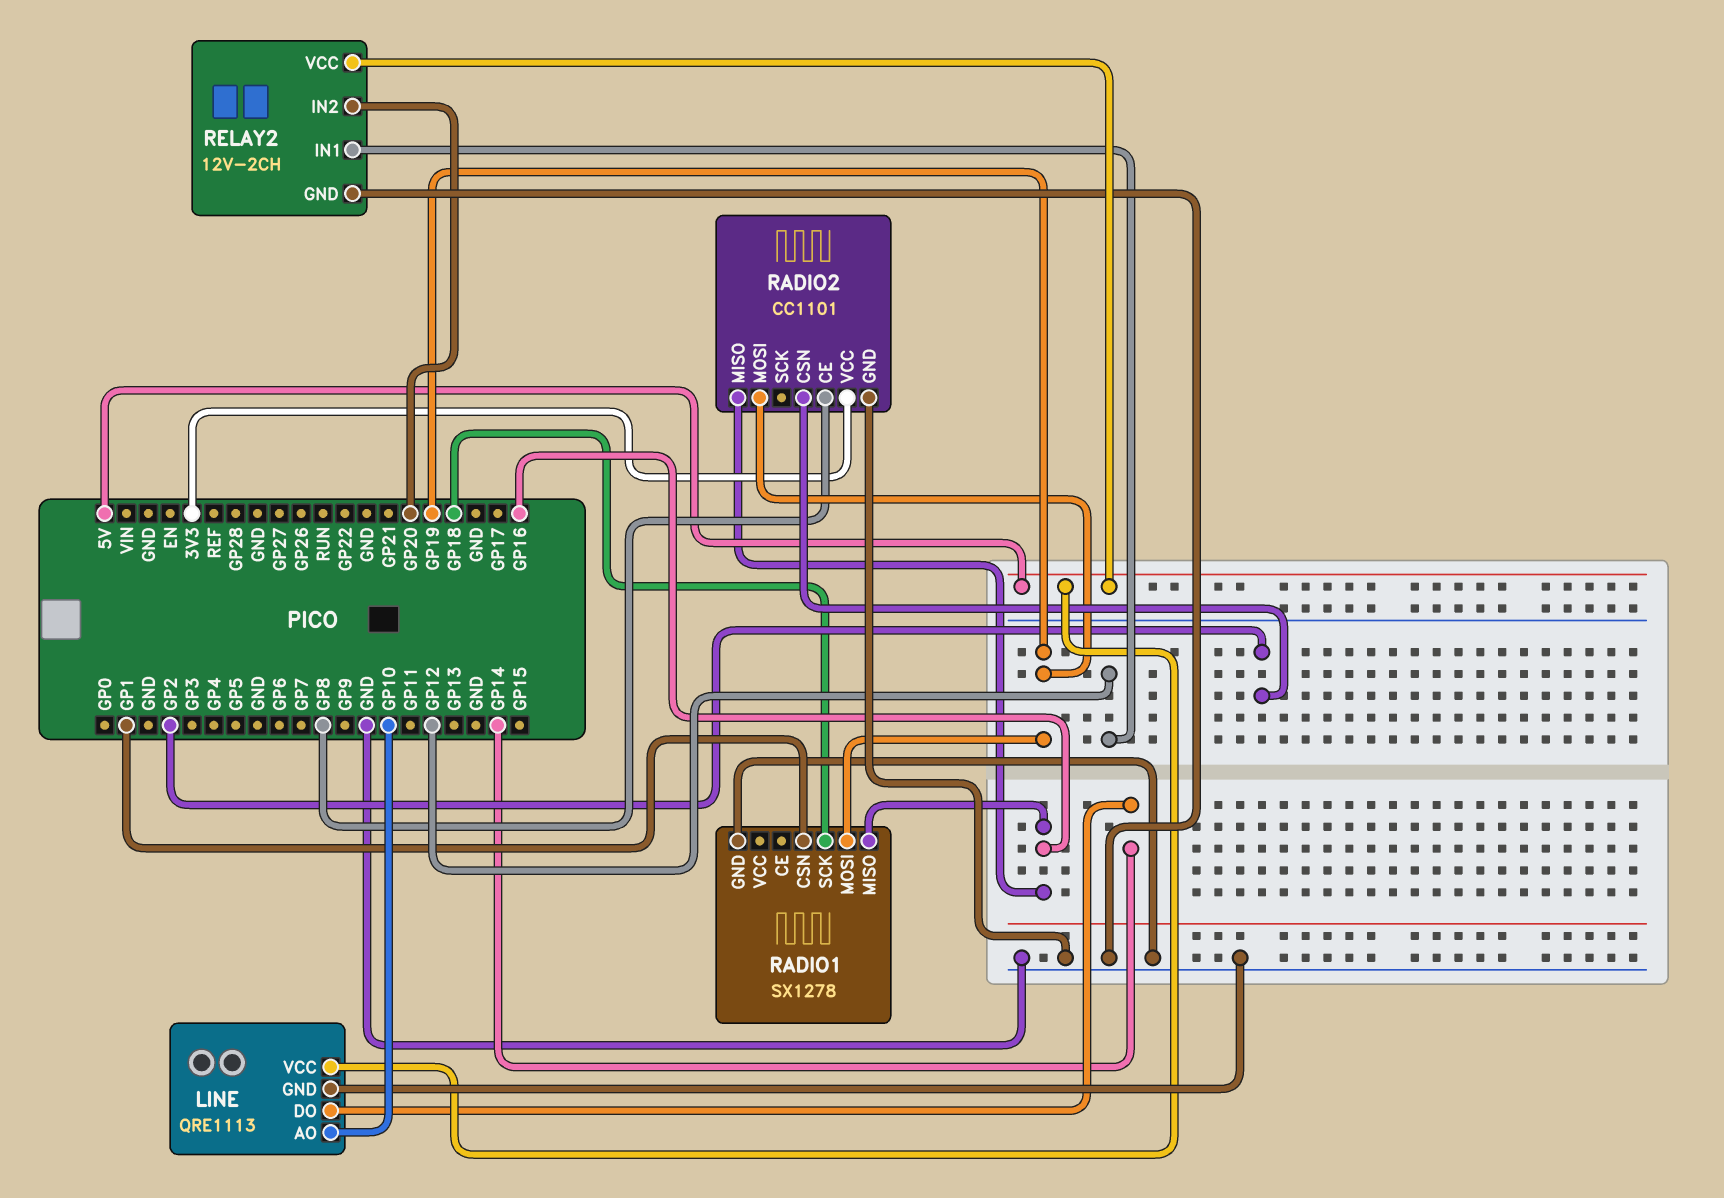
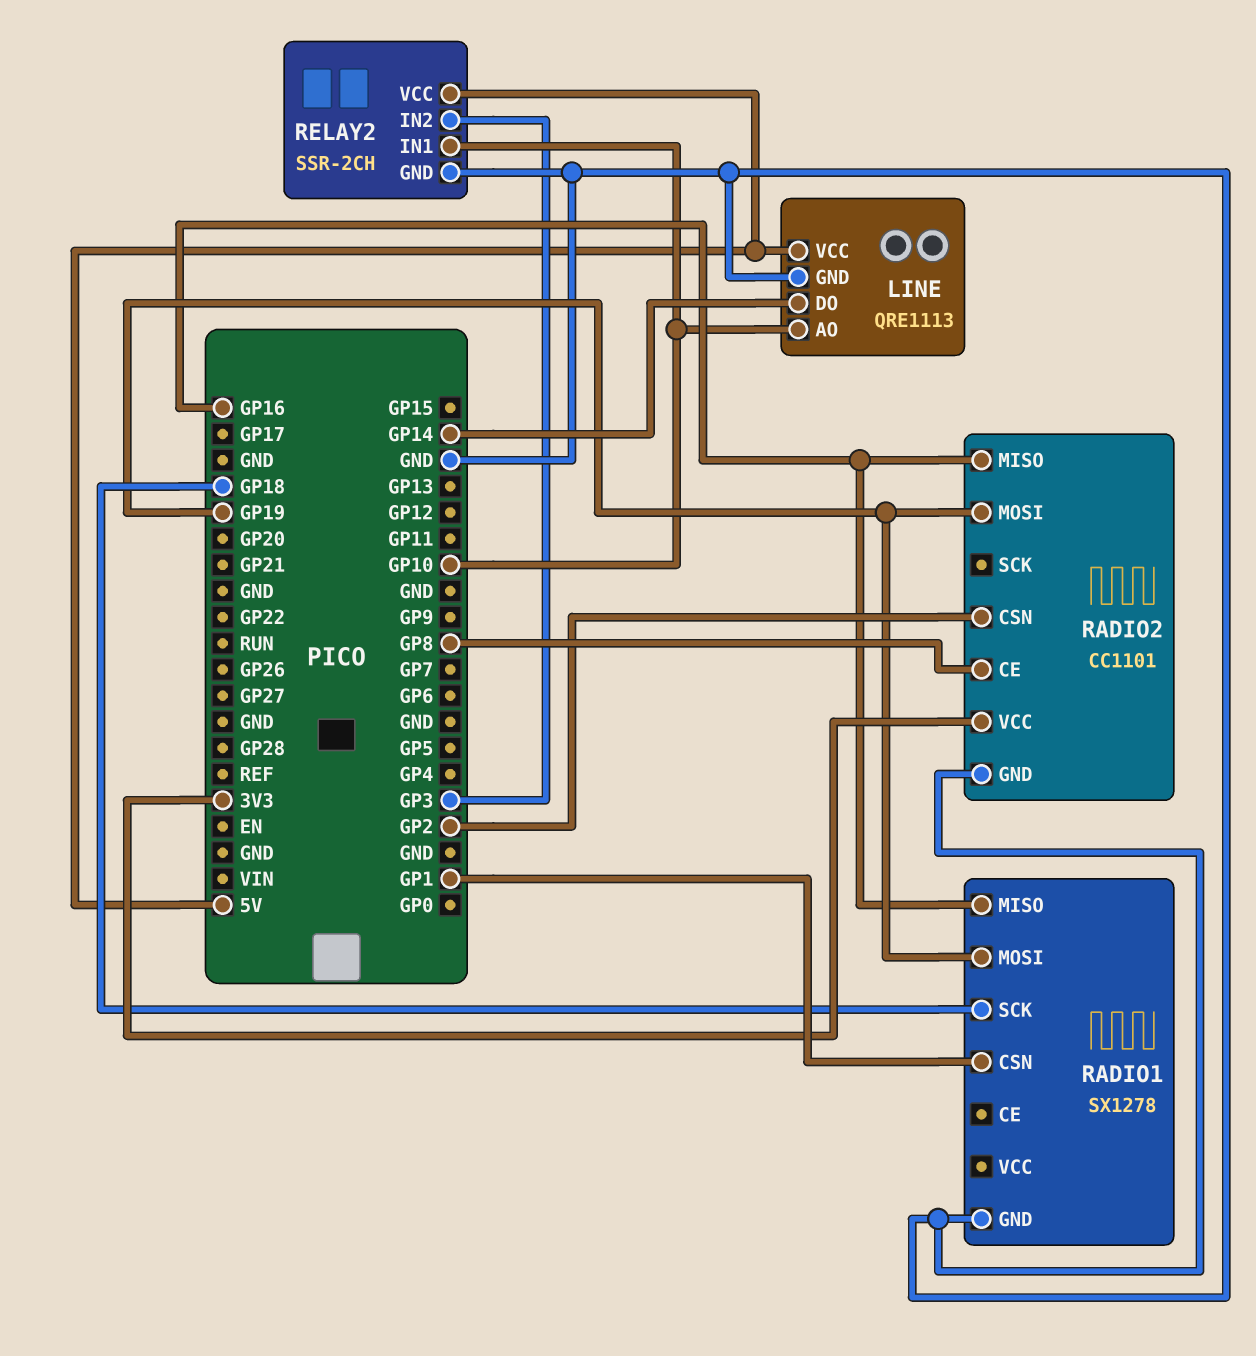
RELAY2: 12V-2CH -> SSR-2CH
RELAY2 pin IN1: GP12 -> GP10
RELAY2 pin IN2: GP20 -> GP3

